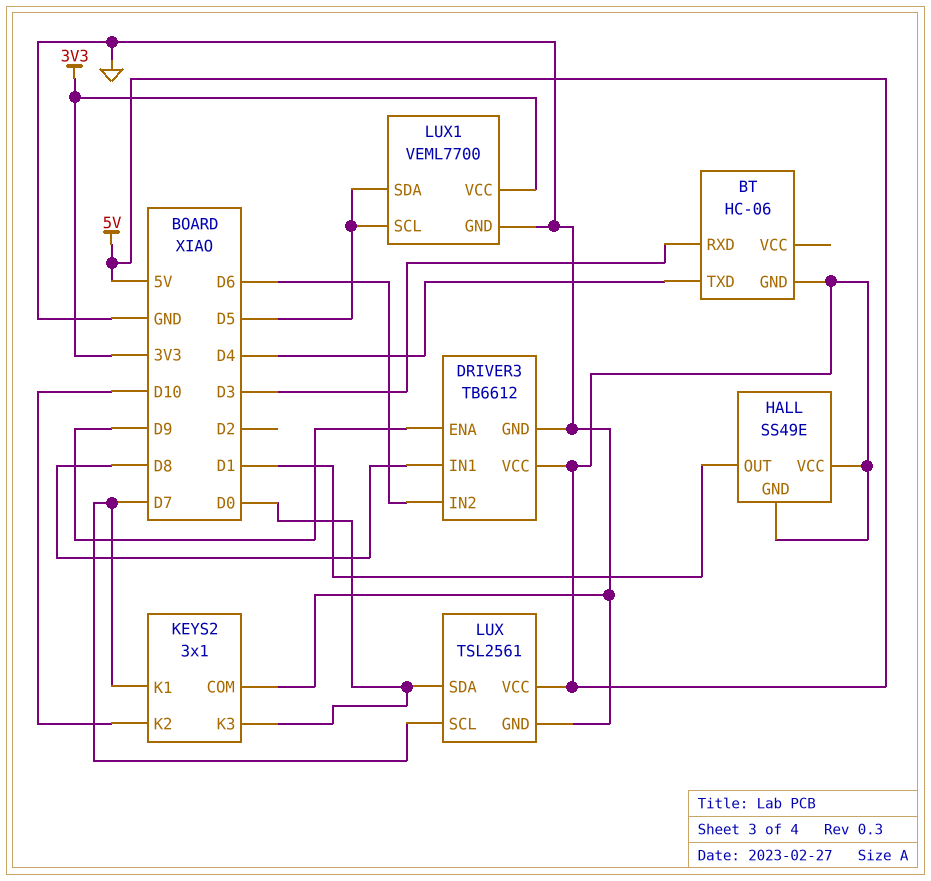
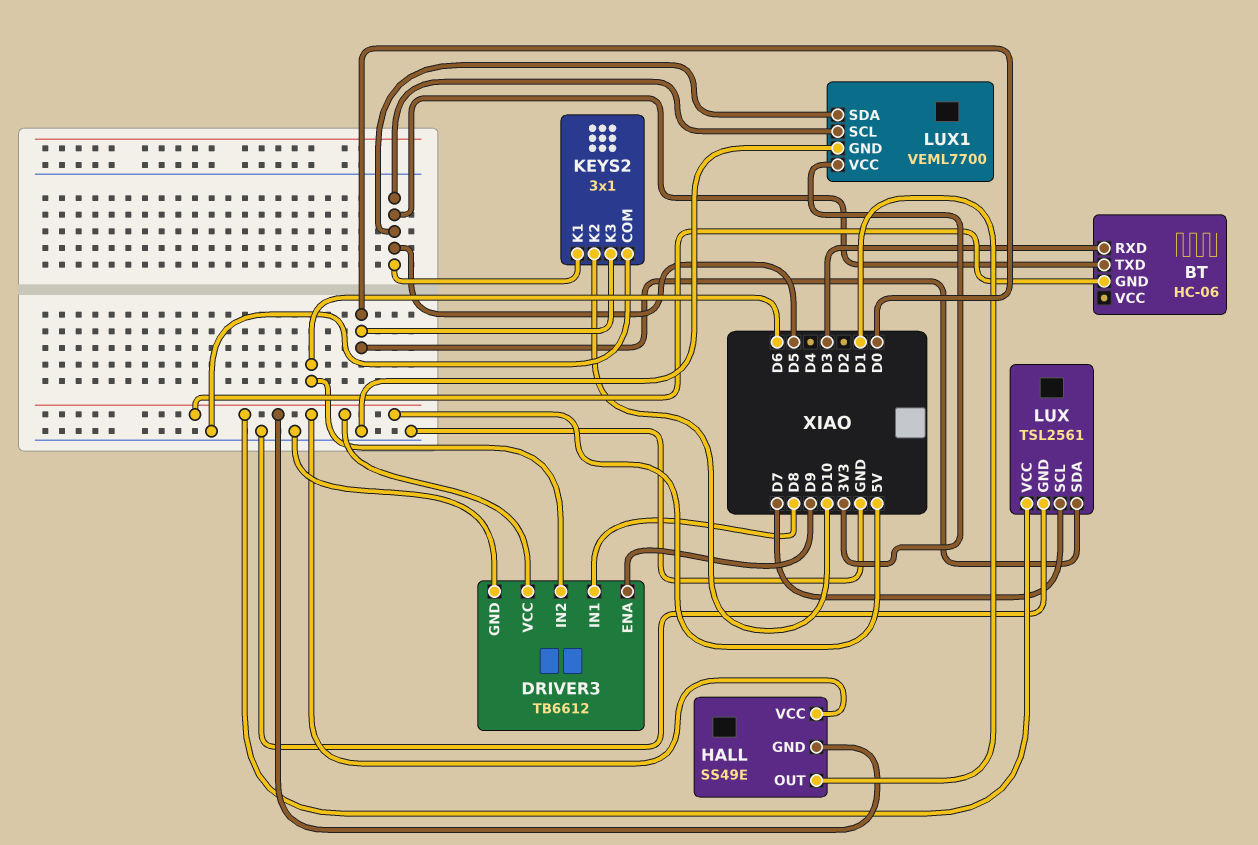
BT pin TXD: D4 -> D5
KEYS2 pin K1: D7 -> D5

